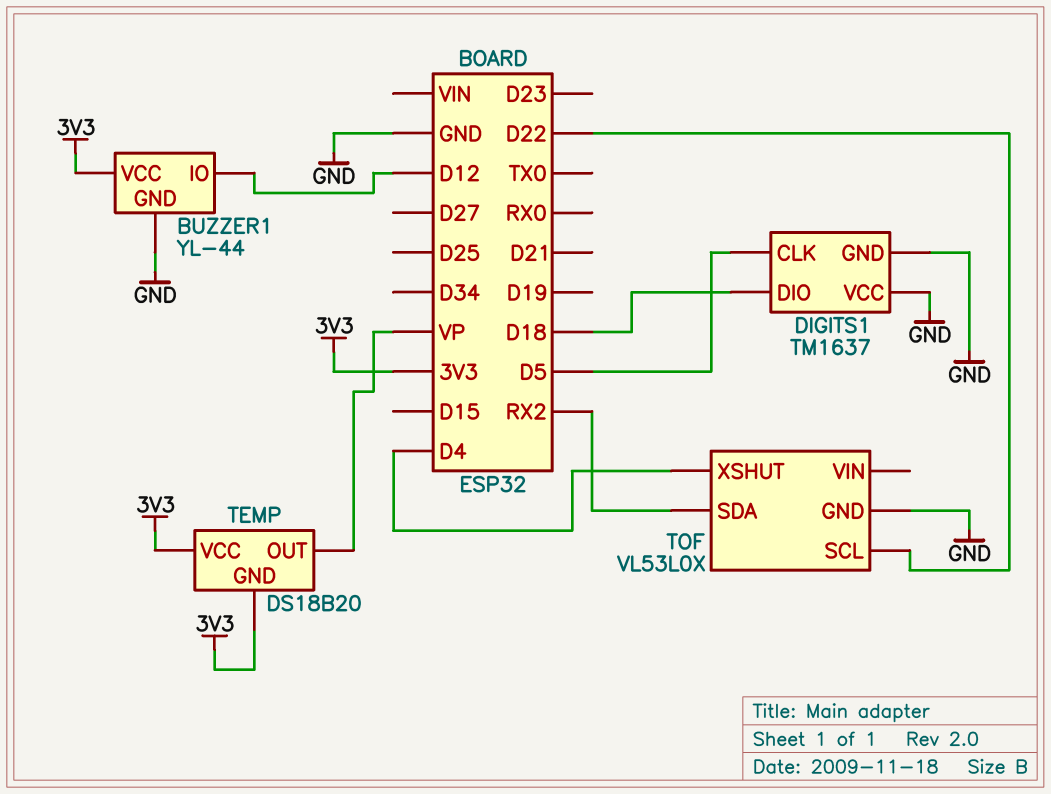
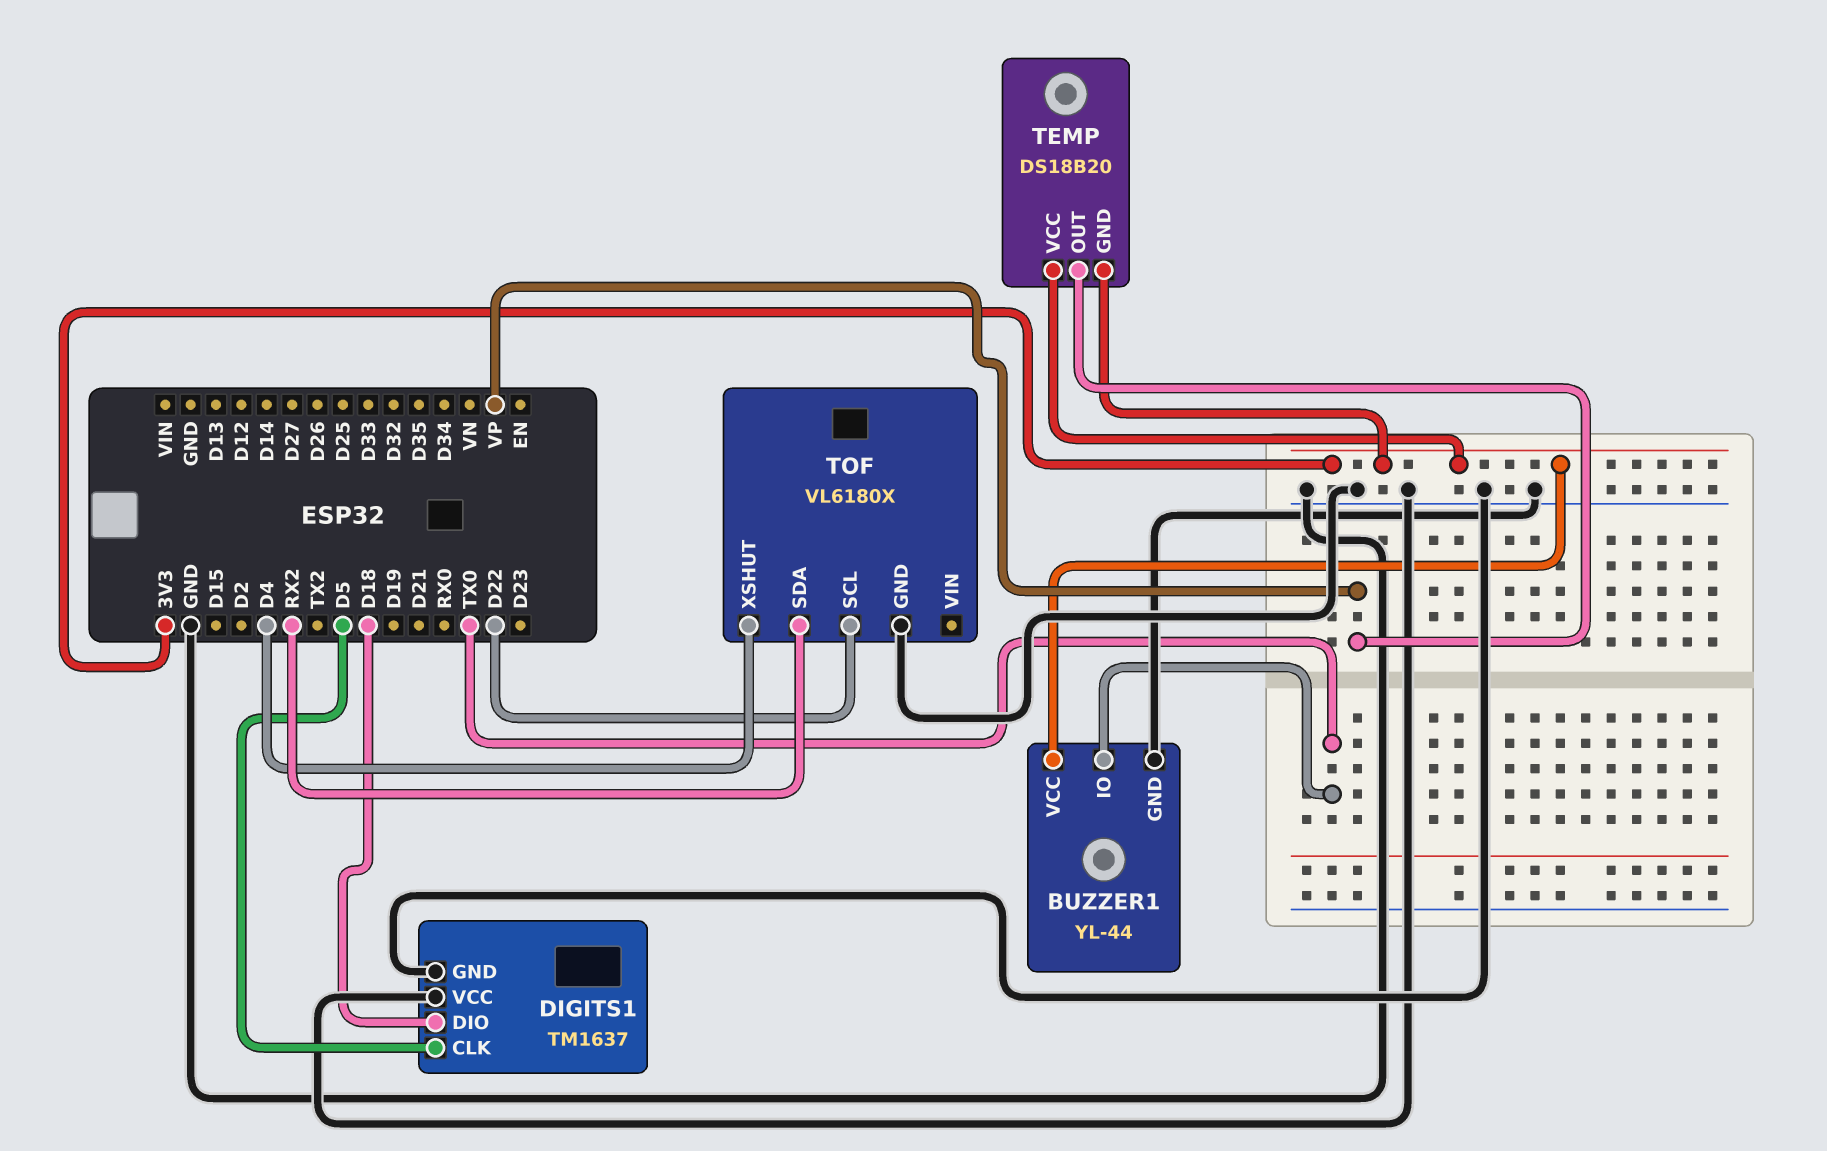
BUZZER1 pin IO: D12 -> TX0
TOF: VL53L0X -> VL6180X

